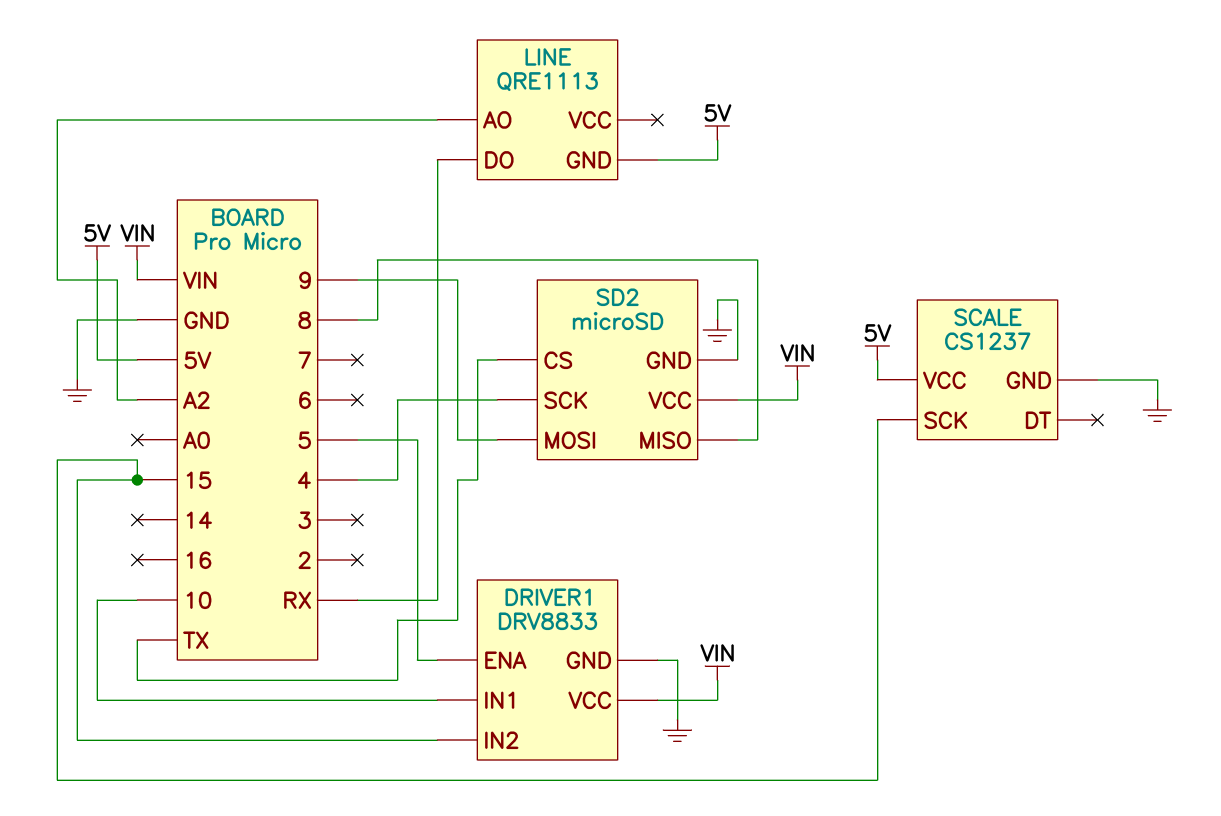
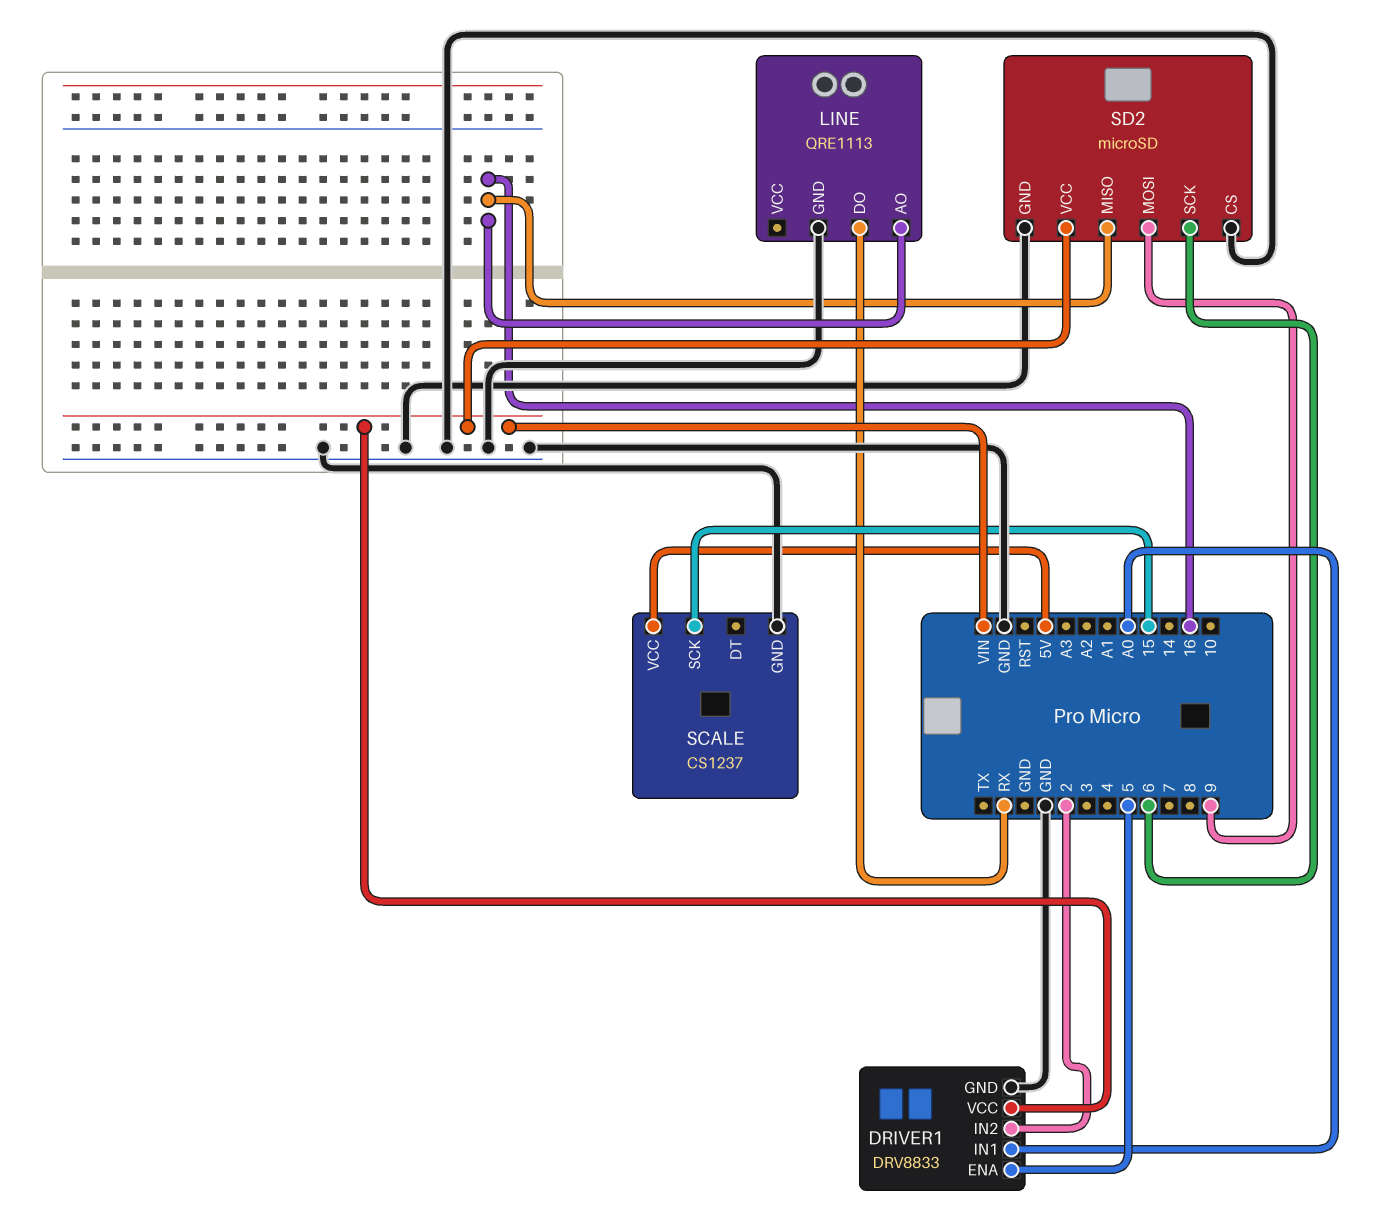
DRIVER1 pin IN1: 10 -> A0
DRIVER1 pin IN2: 15 -> 2
LINE pin AO: A2 -> 16
LINE pin GND: 5V -> GND
SD2 pin CS: TX -> GND
SD2 pin MISO: 8 -> 16
SD2 pin SCK: 4 -> 6

